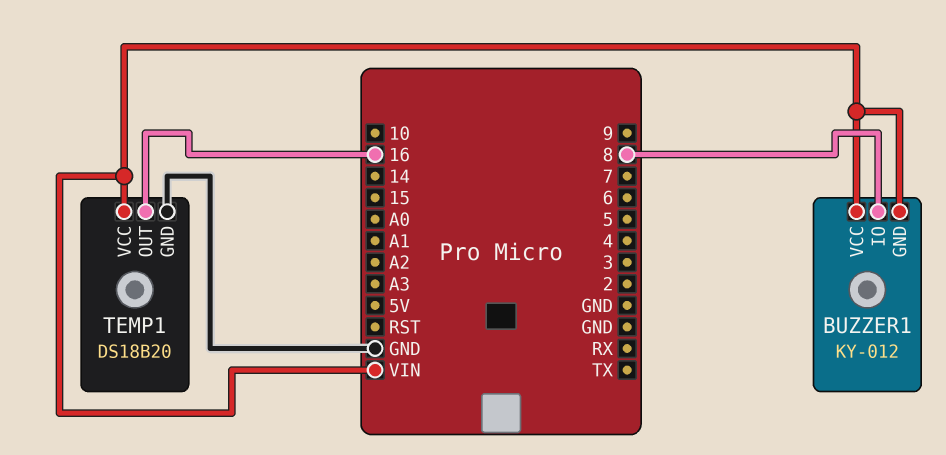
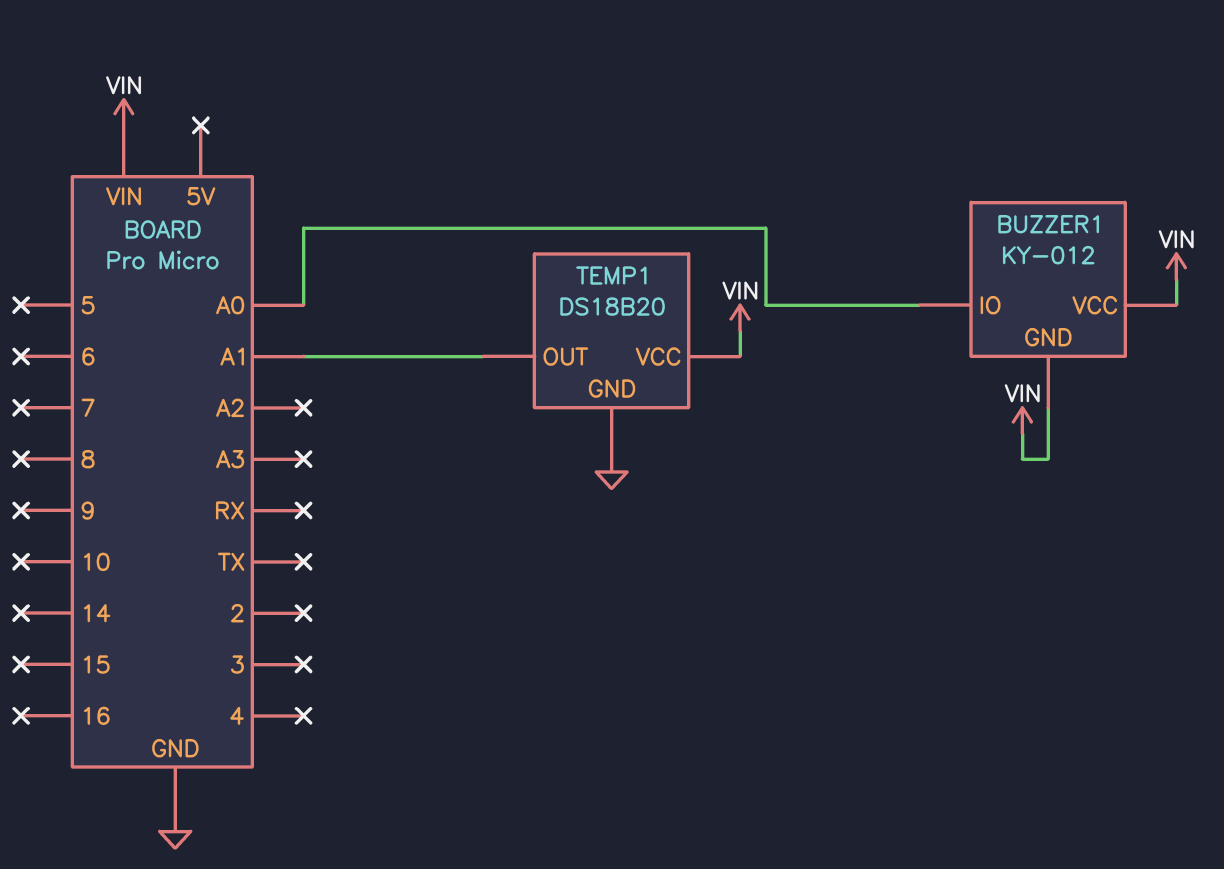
BUZZER1 pin IO: 8 -> A0
TEMP1 pin OUT: 16 -> A1

